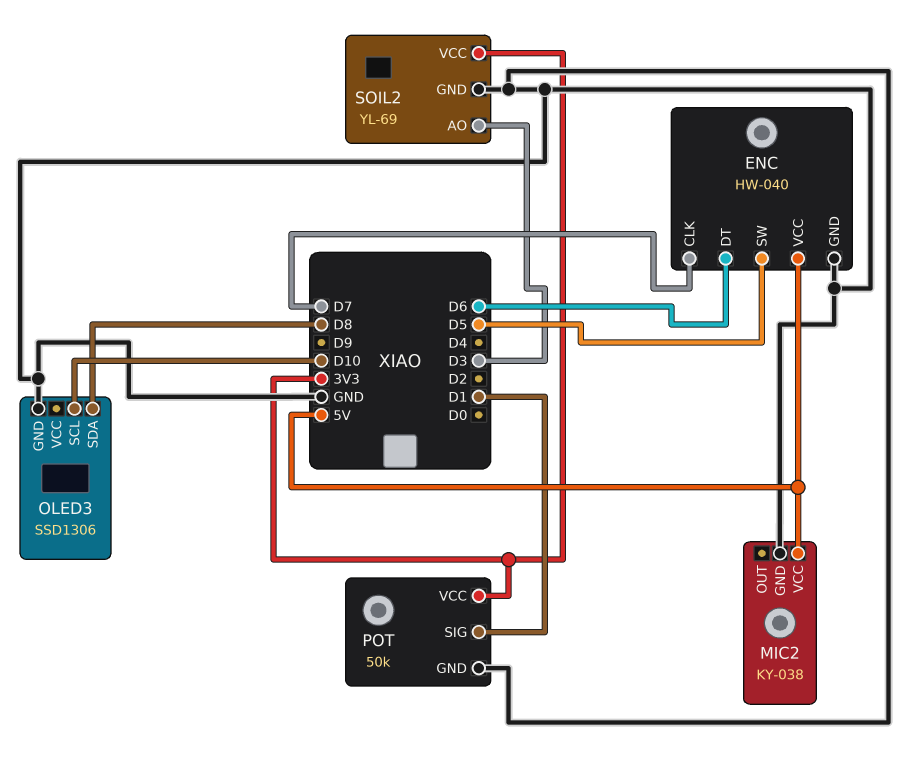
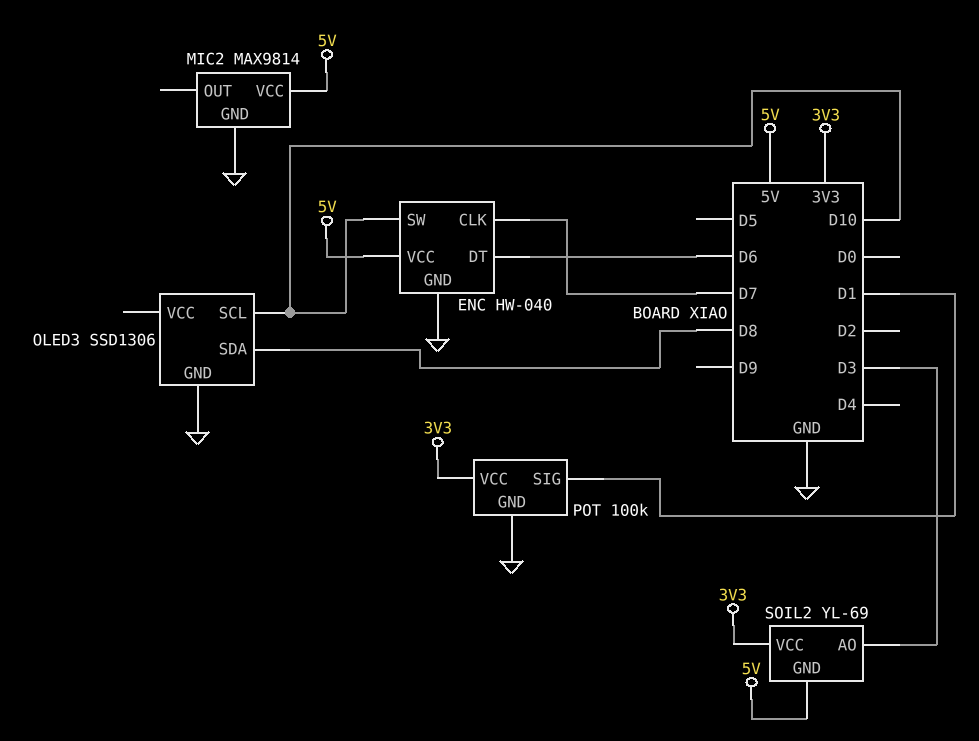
ENC pin SW: D5 -> D10
MIC2: KY-038 -> MAX9814
POT: 50k -> 100k
SOIL2 pin GND: GND -> 5V

